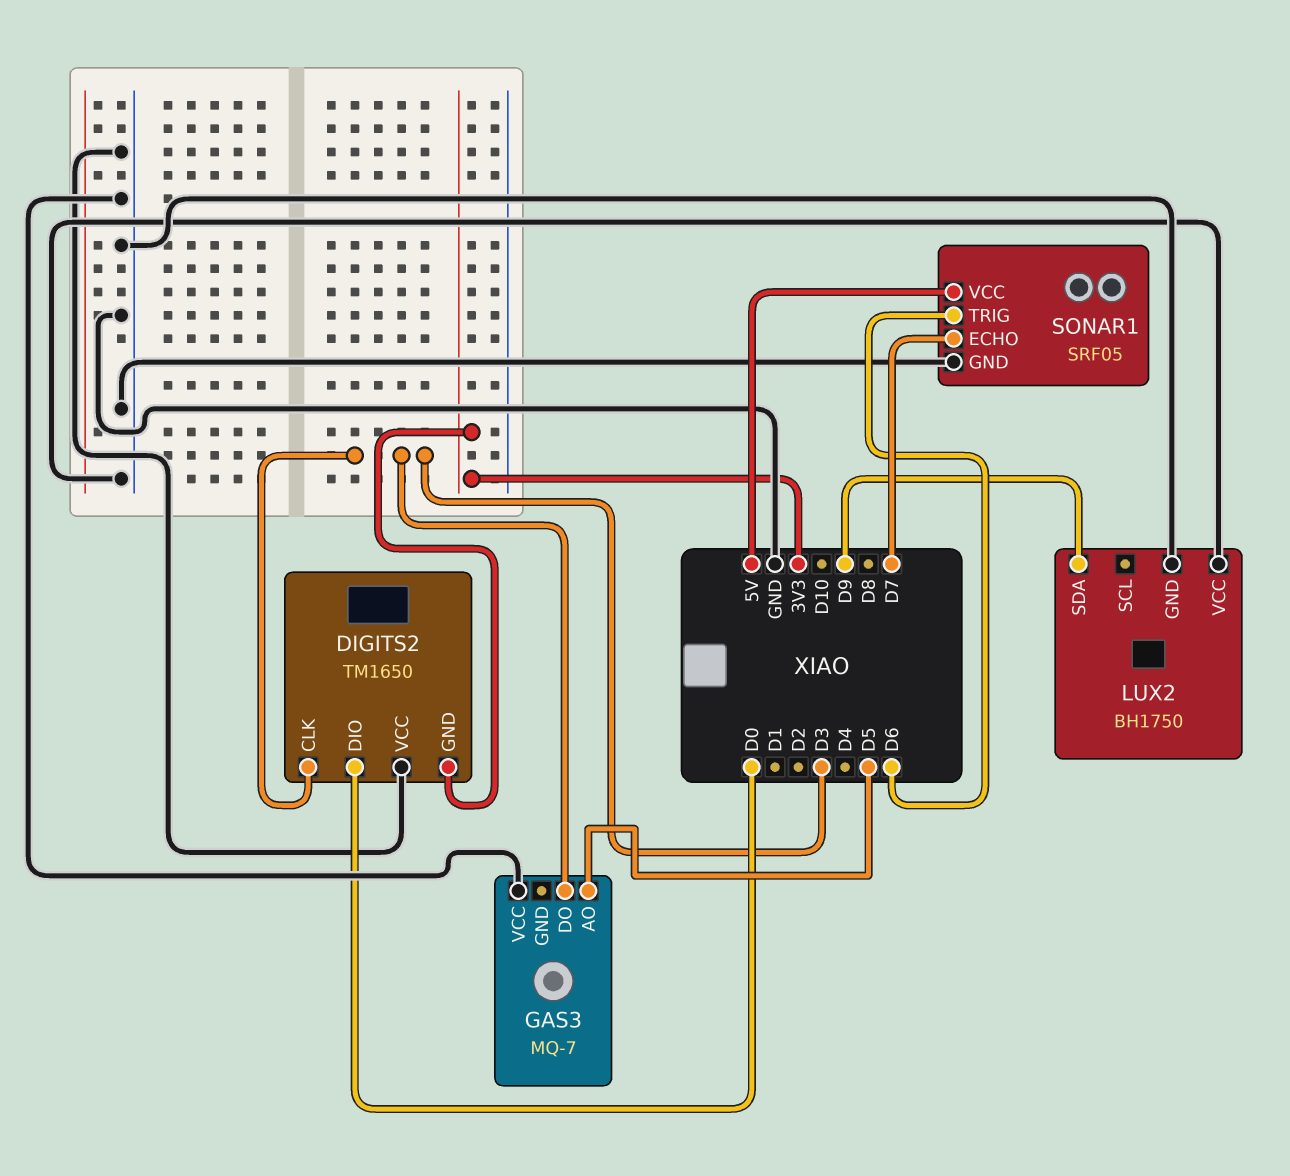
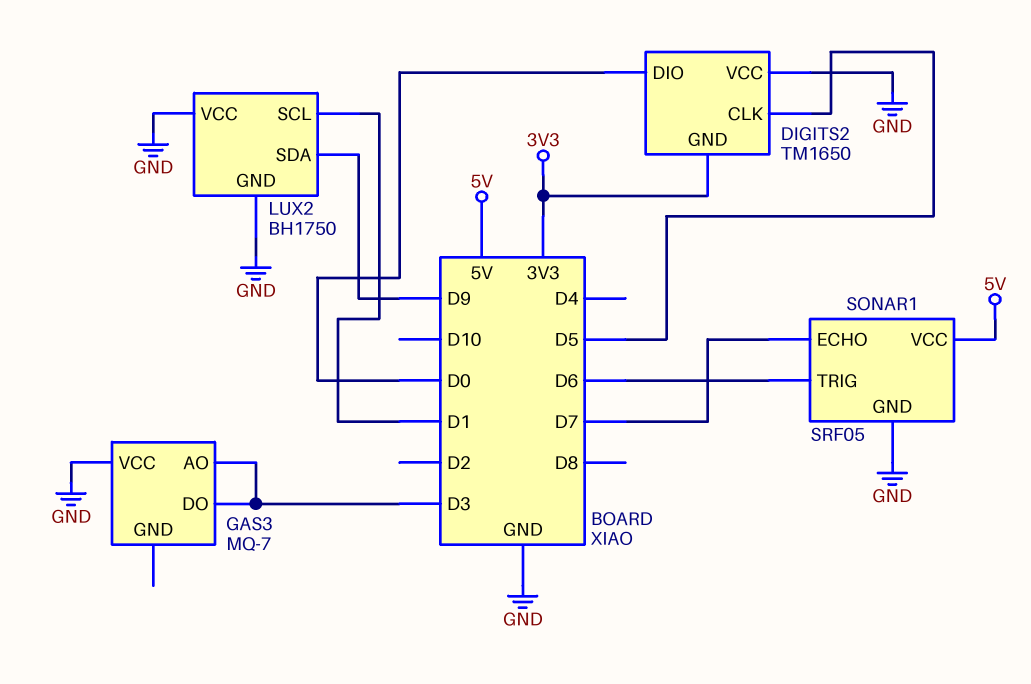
DIGITS2 pin CLK: D3 -> D5
GAS3 pin AO: D5 -> D3
LUX2 pin SCL: none -> D1

